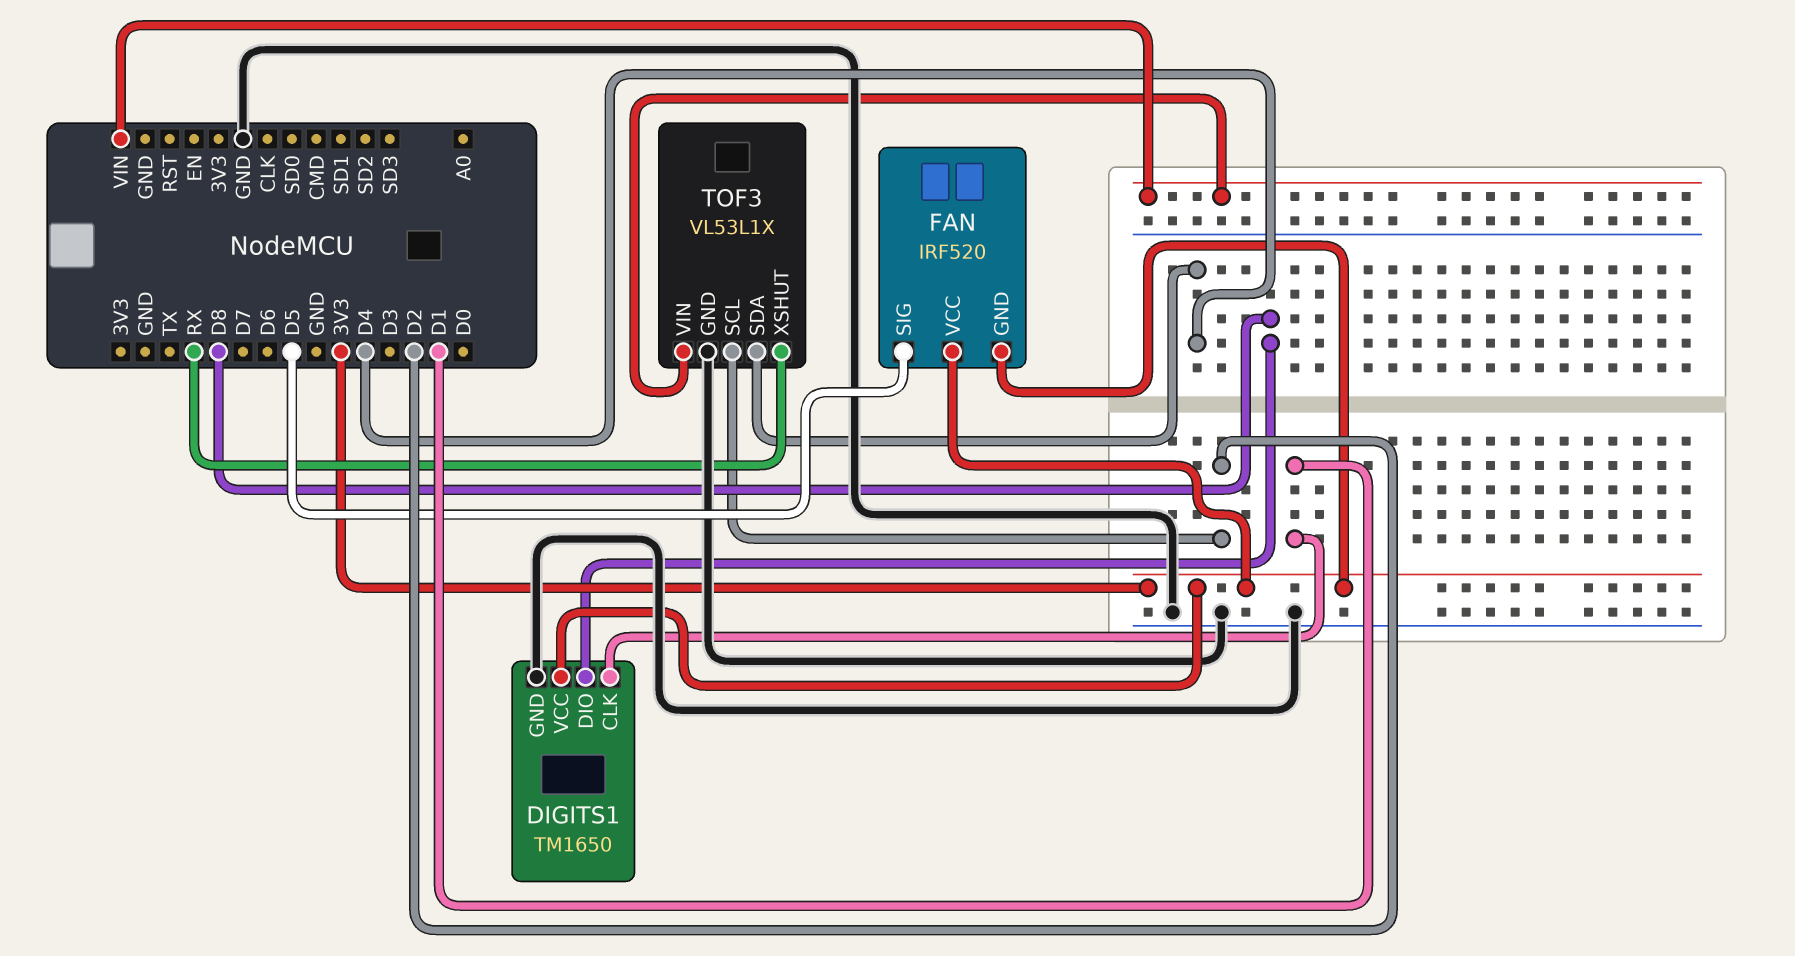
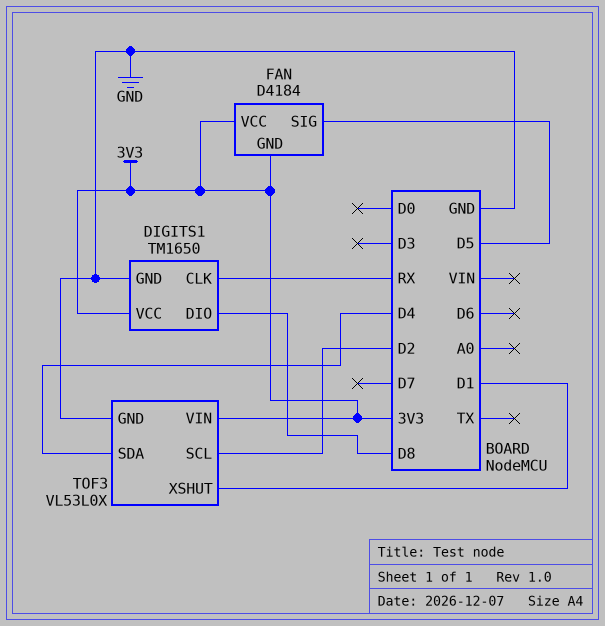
DIGITS1 pin CLK: D1 -> RX
FAN: IRF520 -> D4184
TOF3: VL53L1X -> VL53L0X
TOF3 pin VIN: VIN -> 3V3
TOF3 pin XSHUT: RX -> D1

